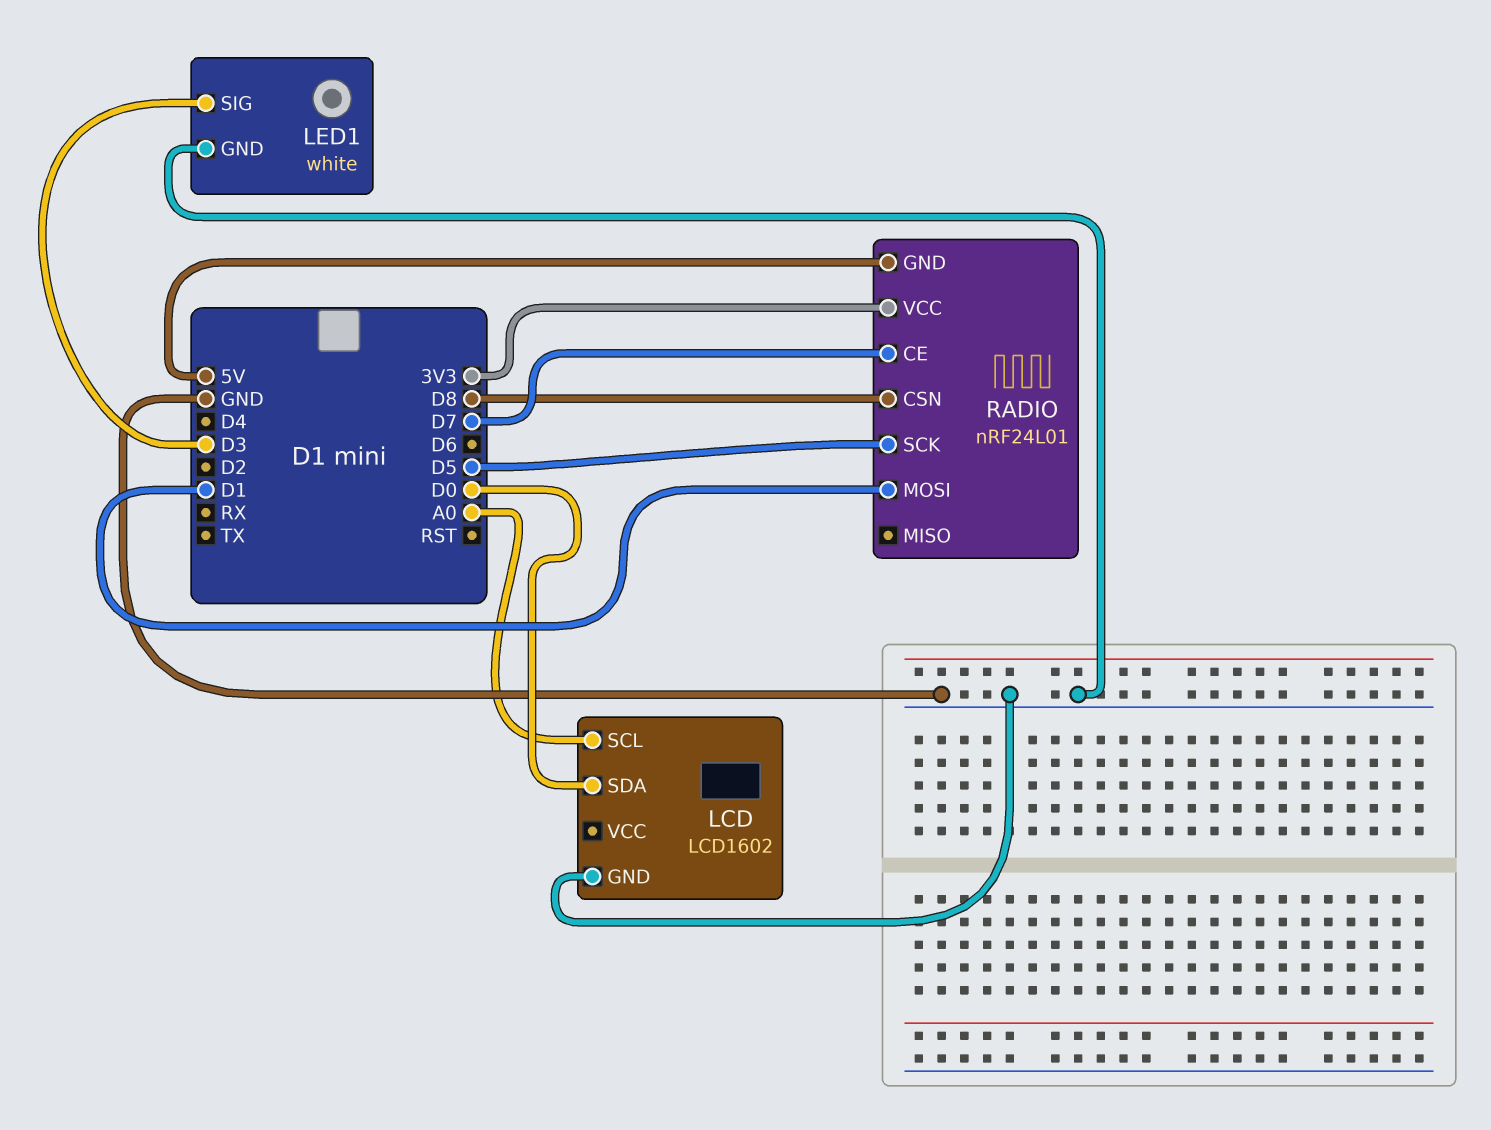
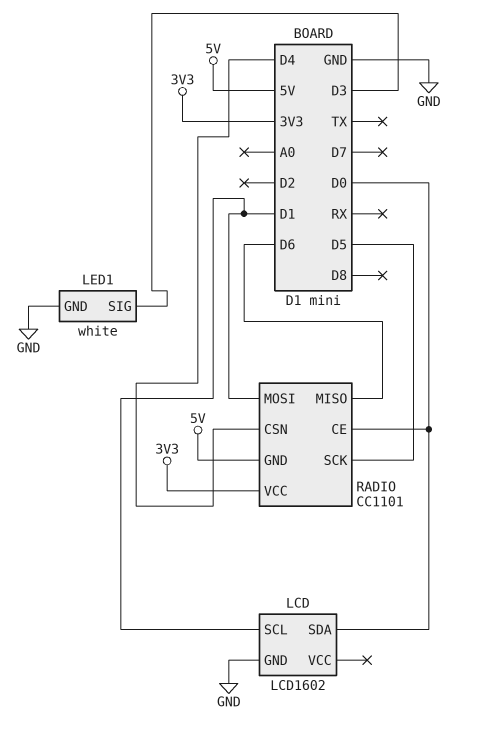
LCD pin SCL: A0 -> D1
RADIO: nRF24L01 -> CC1101
RADIO pin CE: D7 -> D0
RADIO pin CSN: D8 -> D4
RADIO pin MISO: none -> D6

